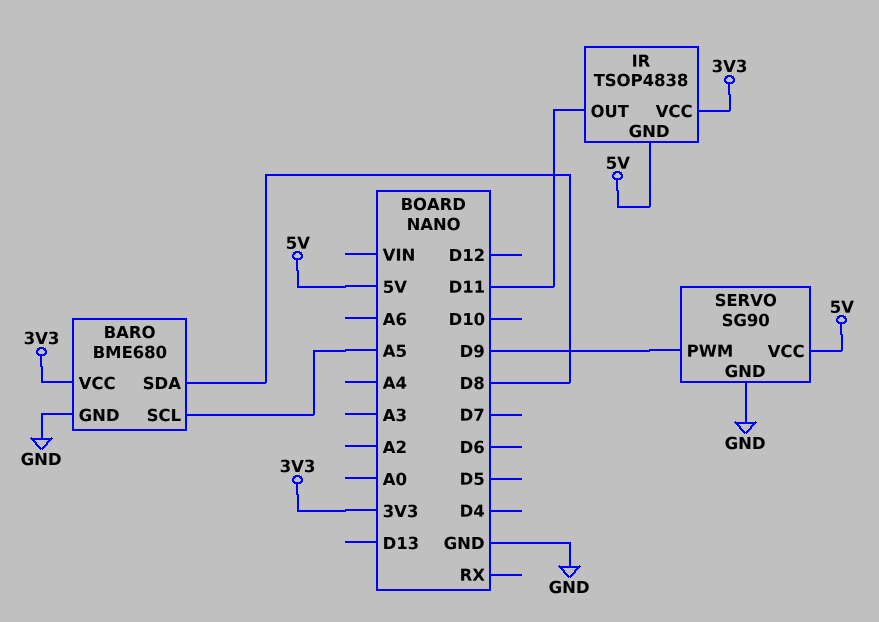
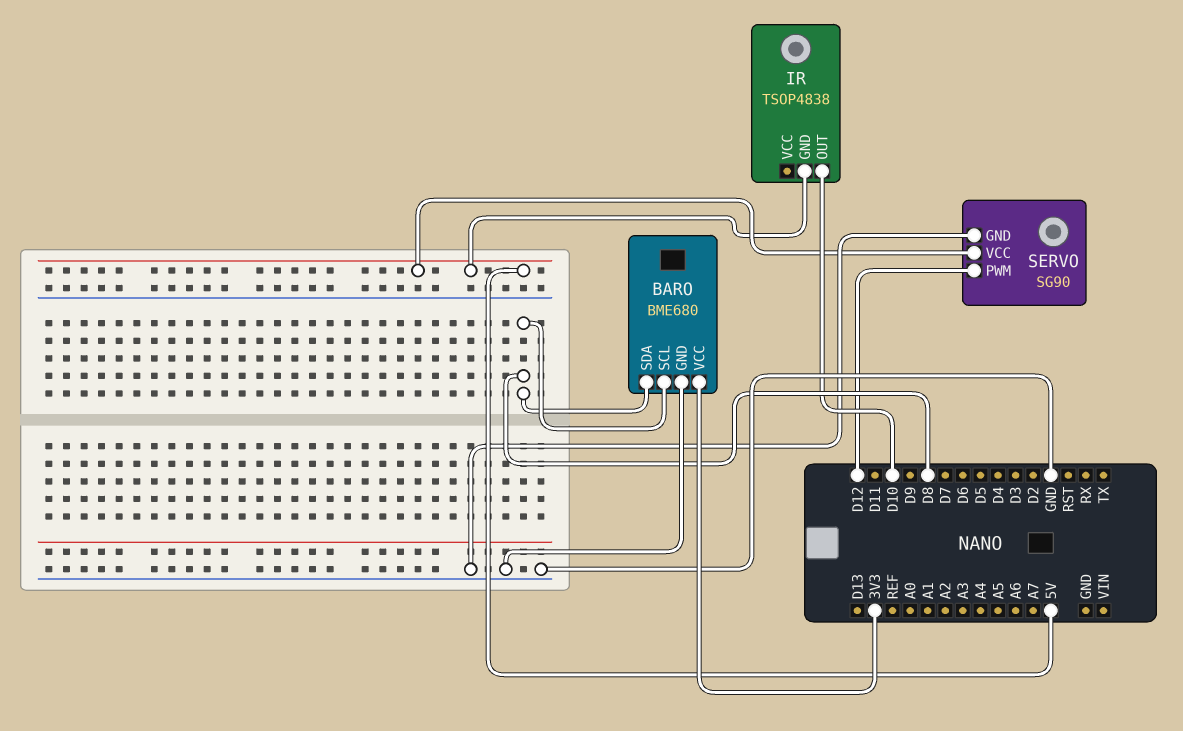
BARO pin SCL: A5 -> D8
IR pin OUT: D11 -> D10
IR pin VCC: 3V3 -> none
SERVO pin PWM: D9 -> D12

